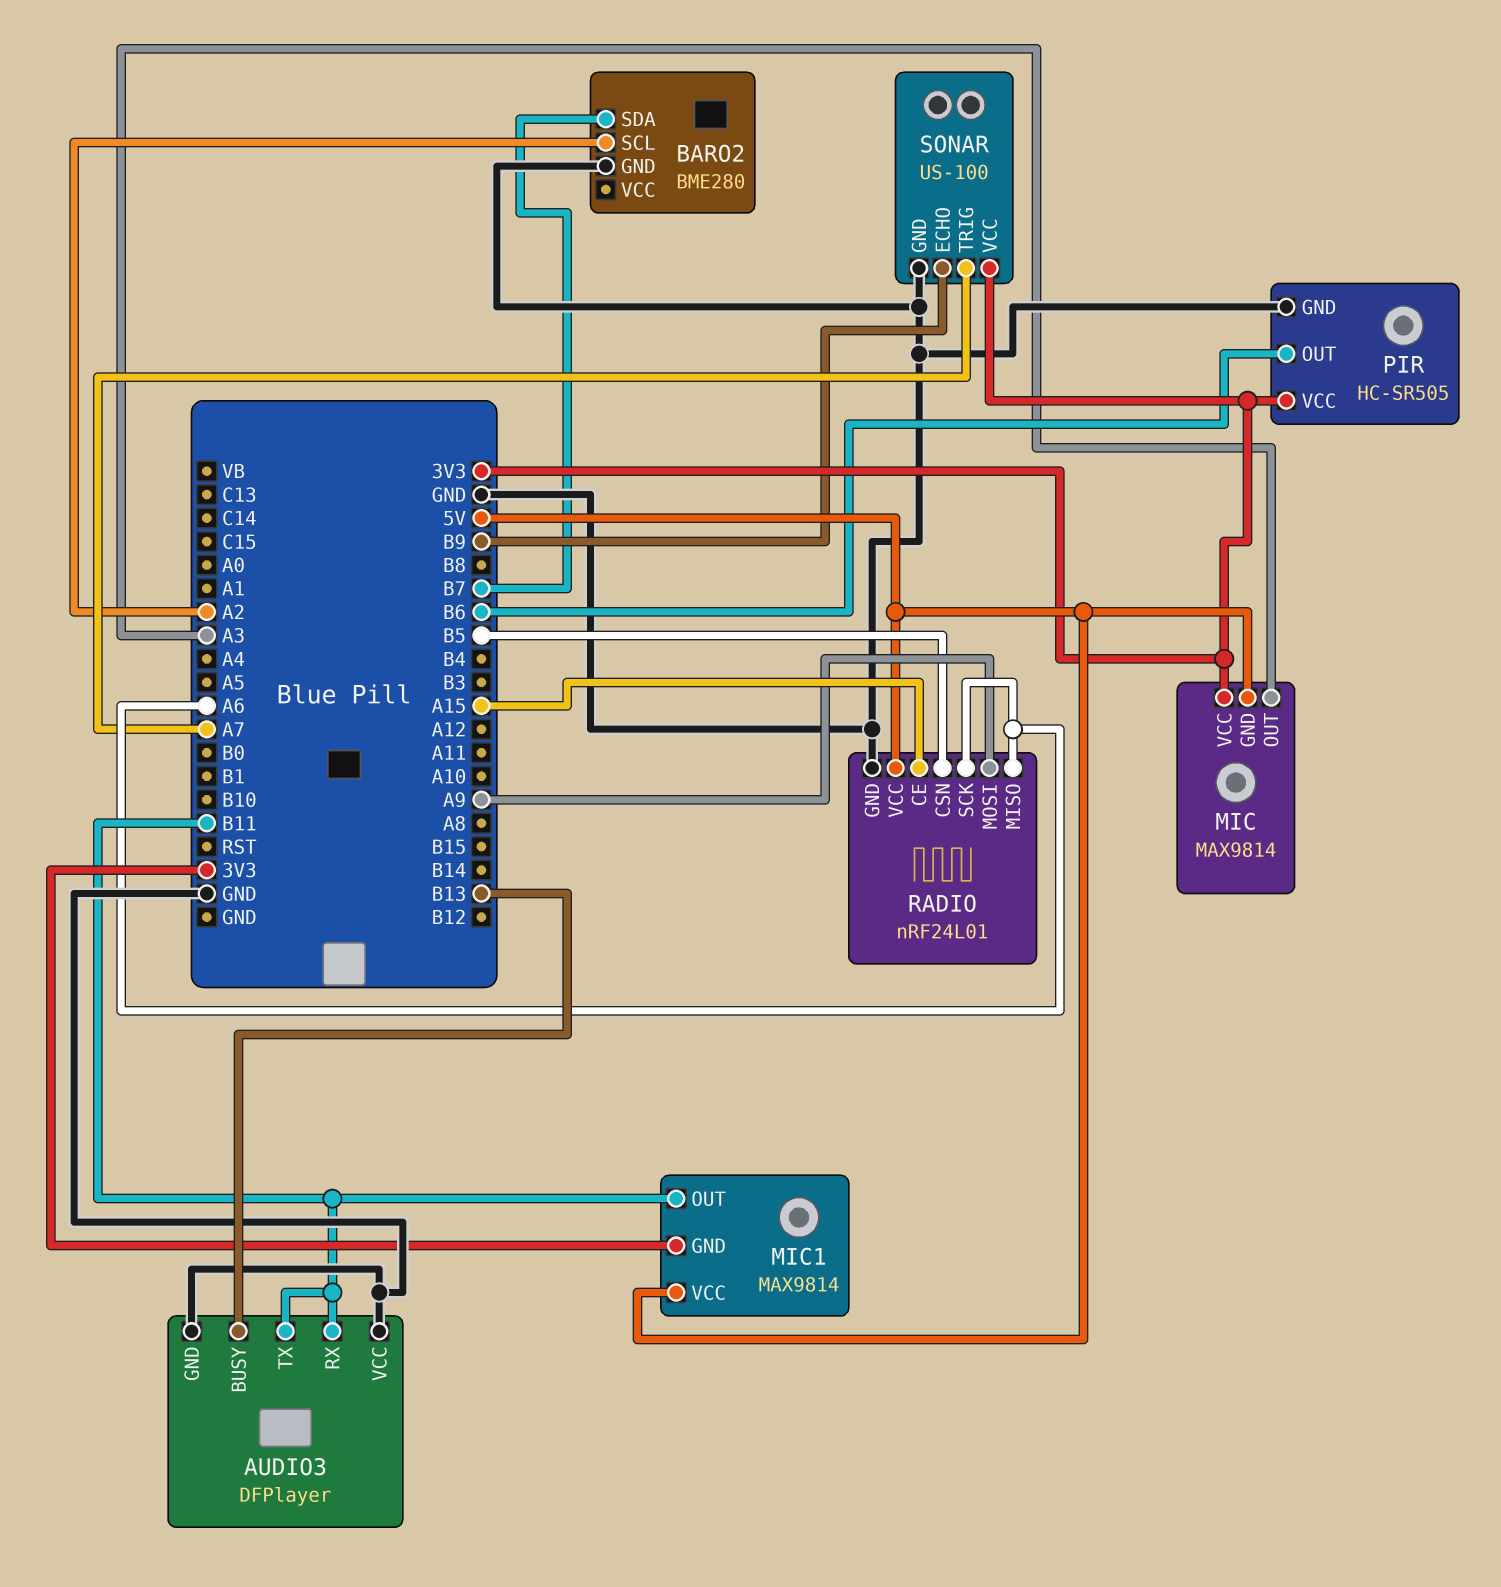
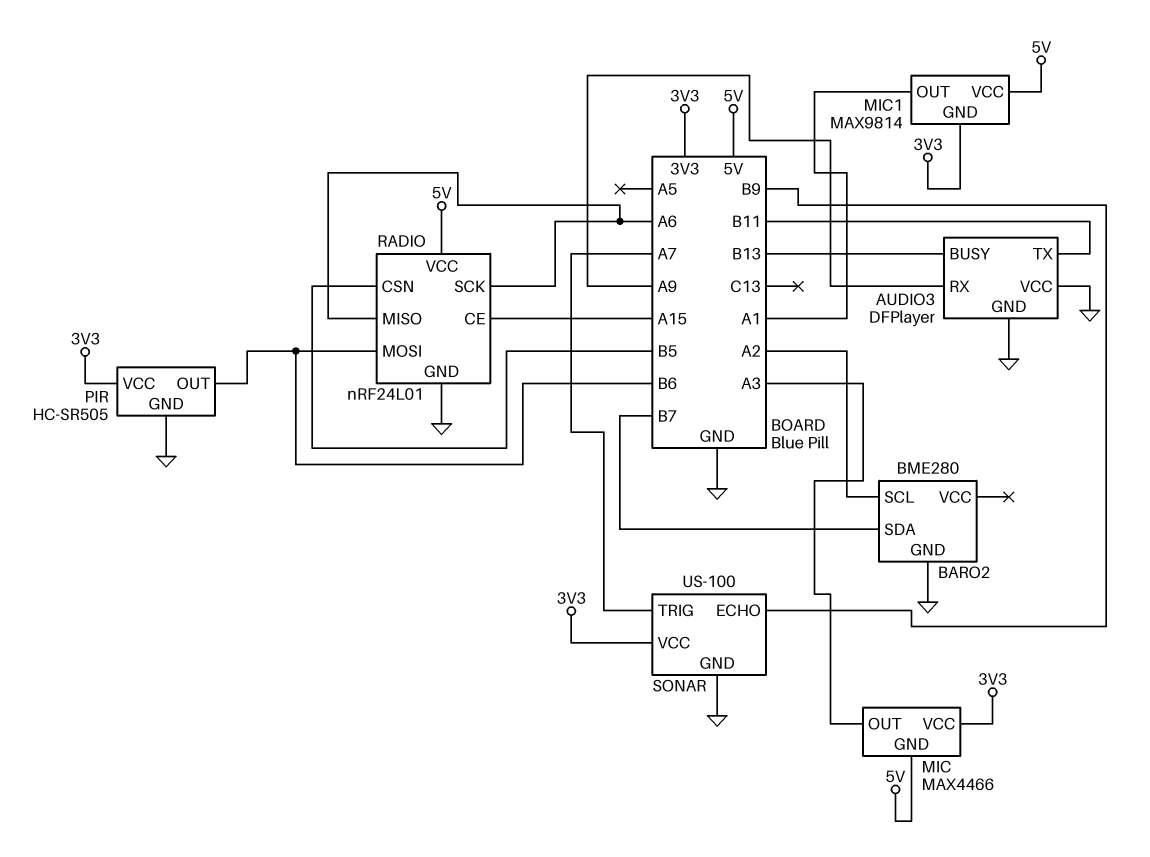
AUDIO3 pin RX: B11 -> A9
MIC: MAX9814 -> MAX4466
MIC1 pin OUT: B11 -> A1
RADIO pin MOSI: A9 -> B6

